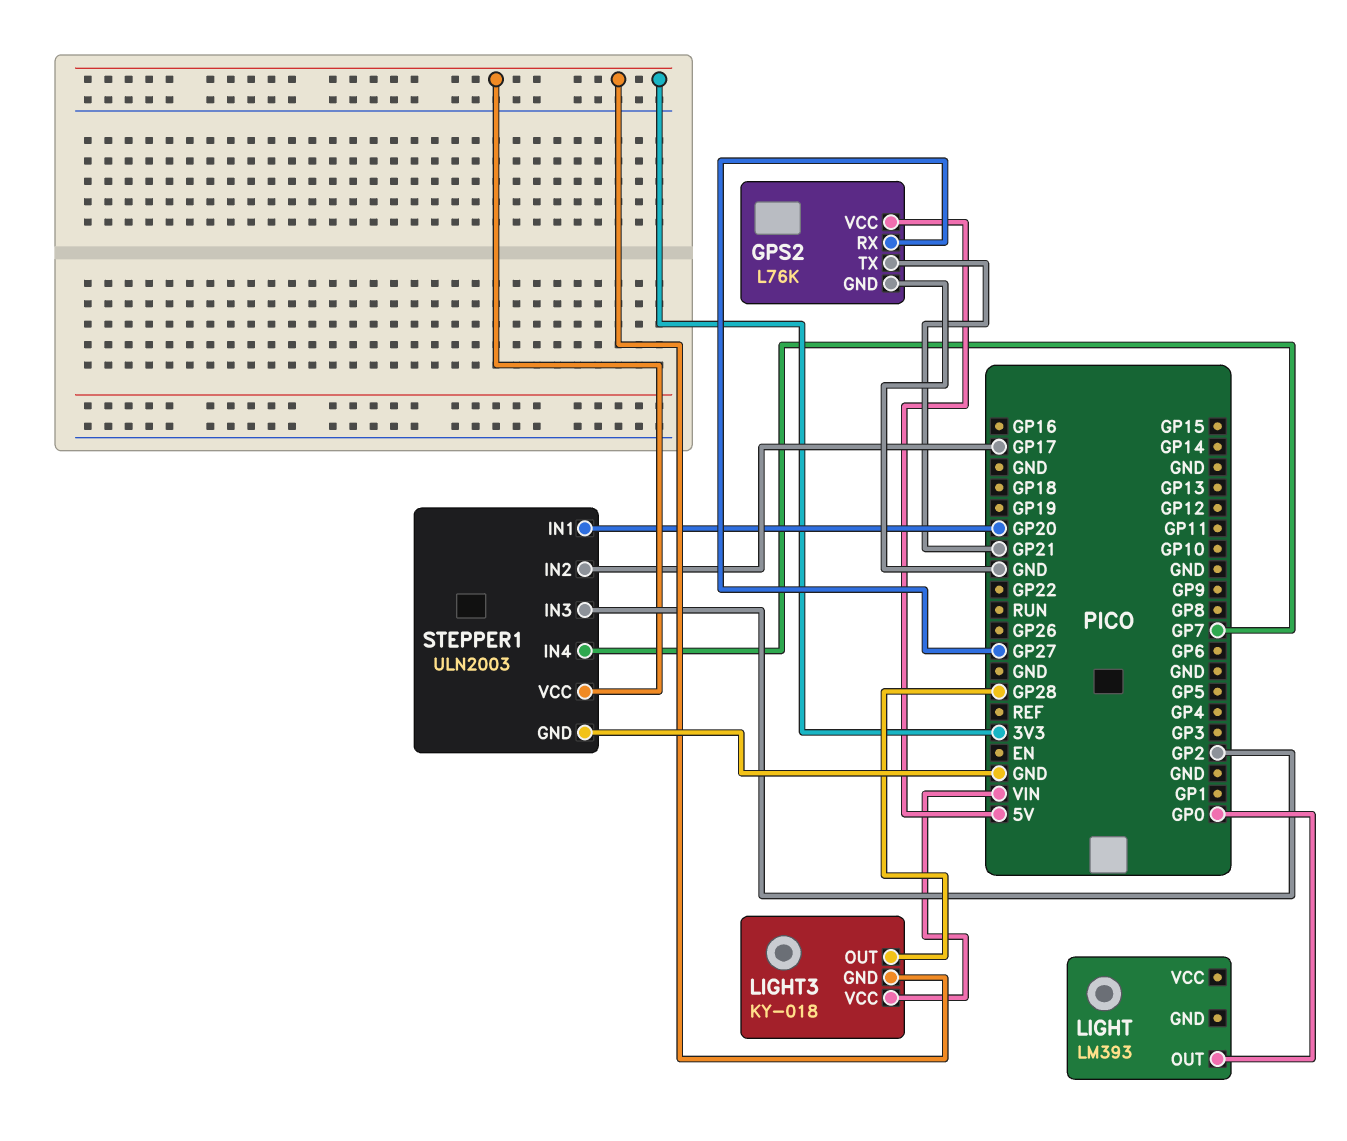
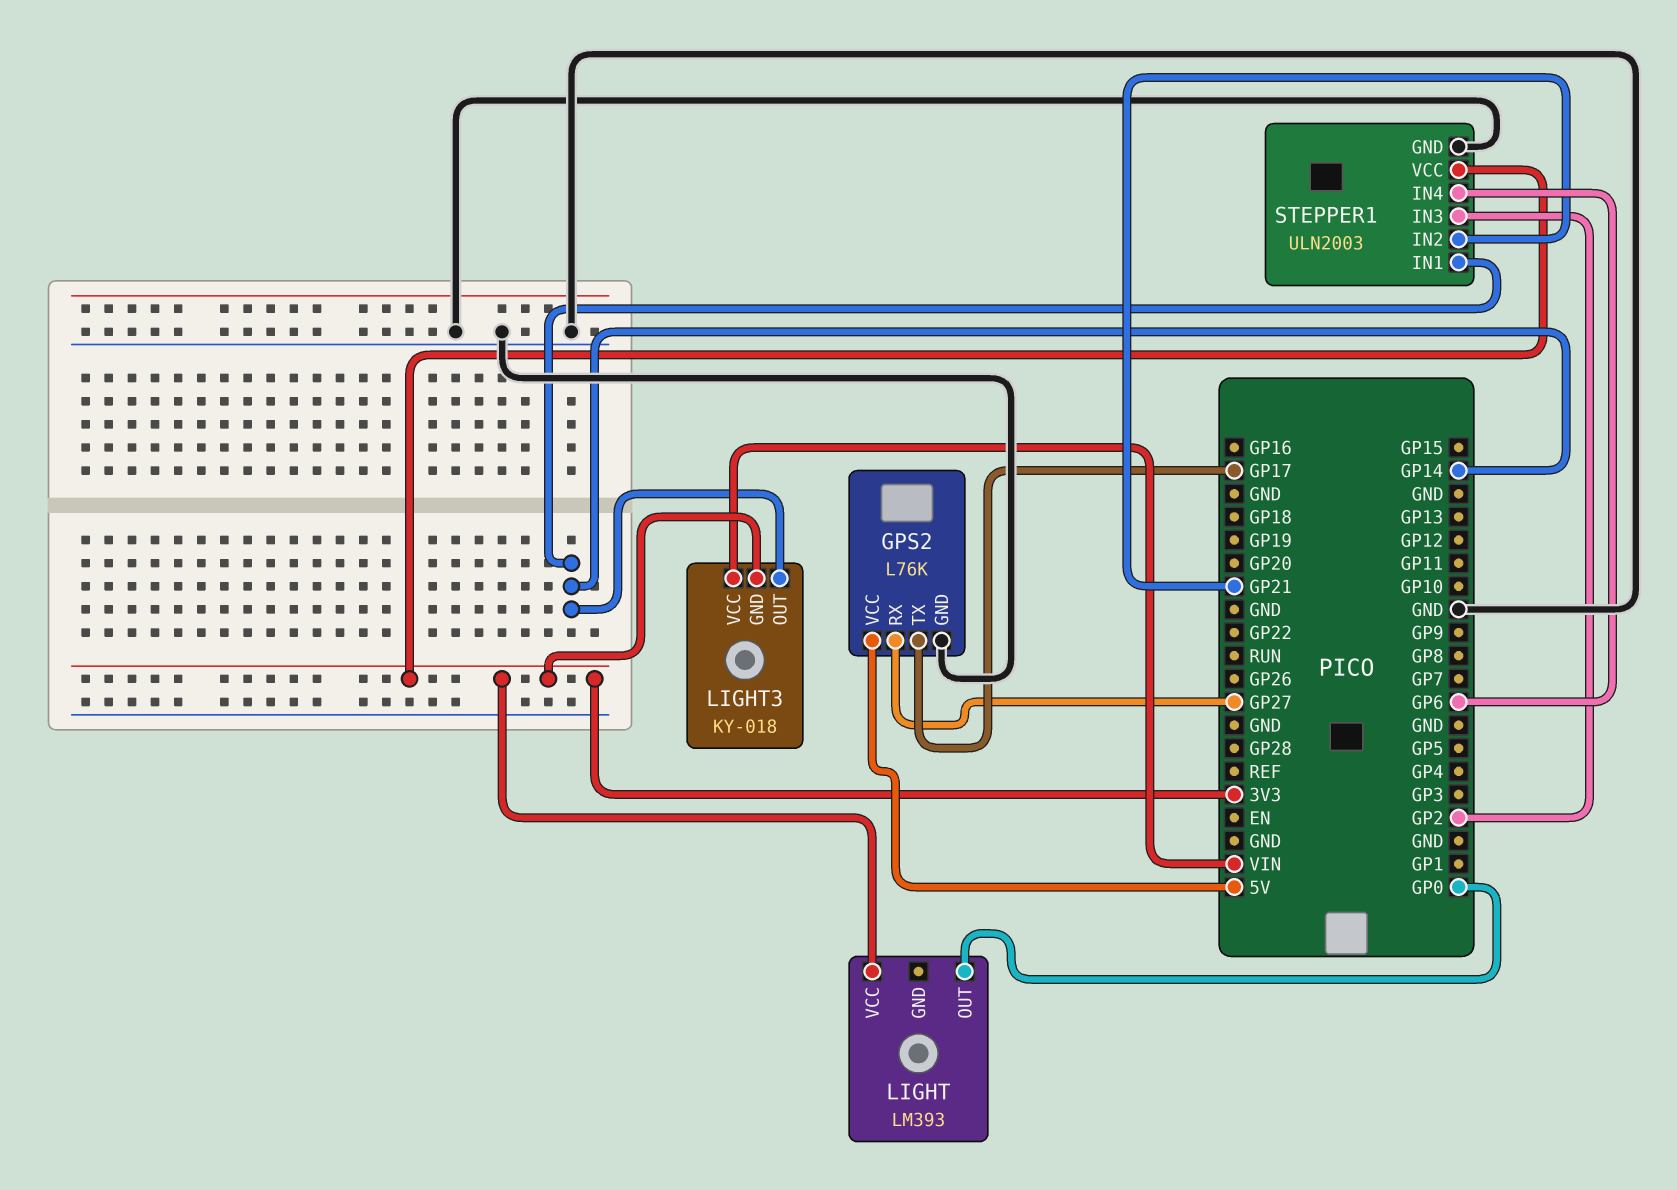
GPS2 pin TX: GP21 -> GP17
LIGHT pin VCC: none -> 3V3
LIGHT3 pin OUT: GP28 -> GP14
STEPPER1 pin IN1: GP20 -> GP14
STEPPER1 pin IN2: GP17 -> GP21
STEPPER1 pin IN4: GP7 -> GP6

